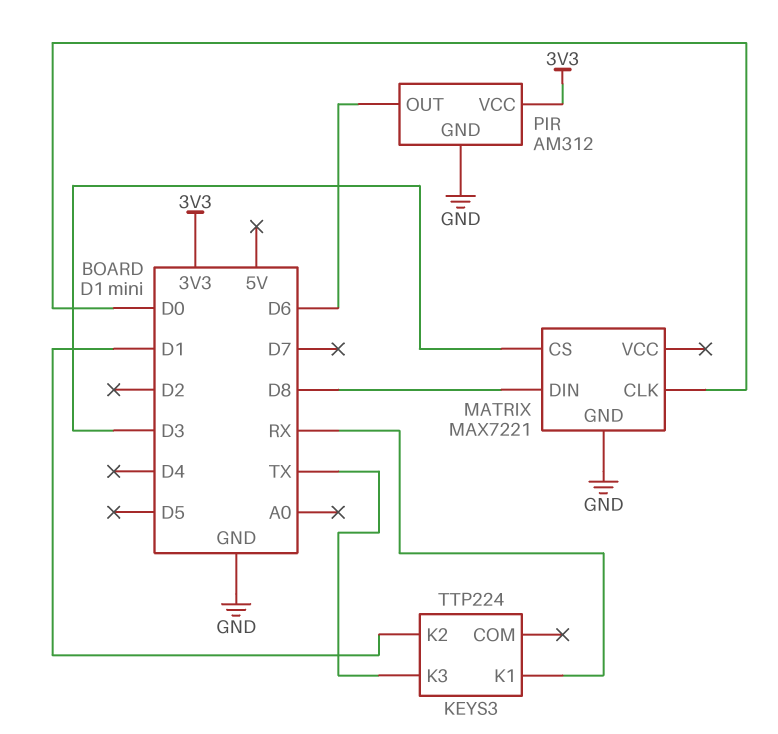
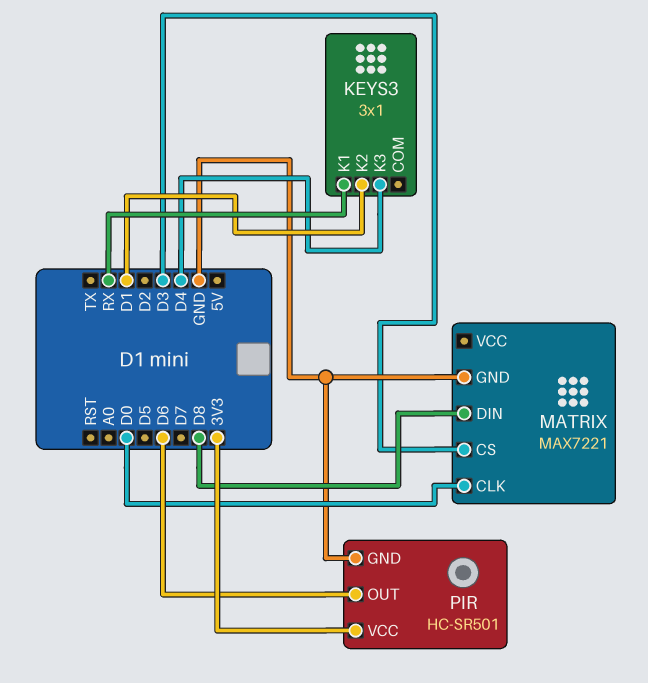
KEYS3: TTP224 -> 3x1
KEYS3 pin K3: TX -> D4
PIR: AM312 -> HC-SR501

